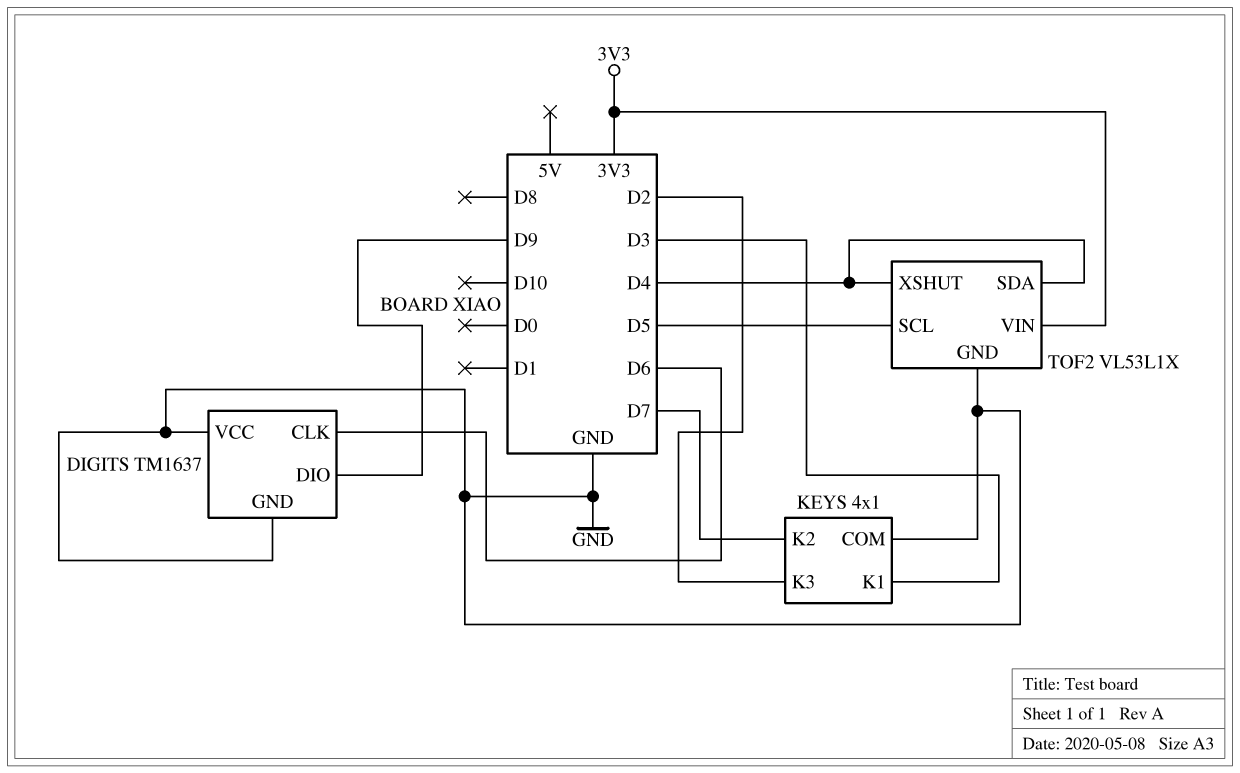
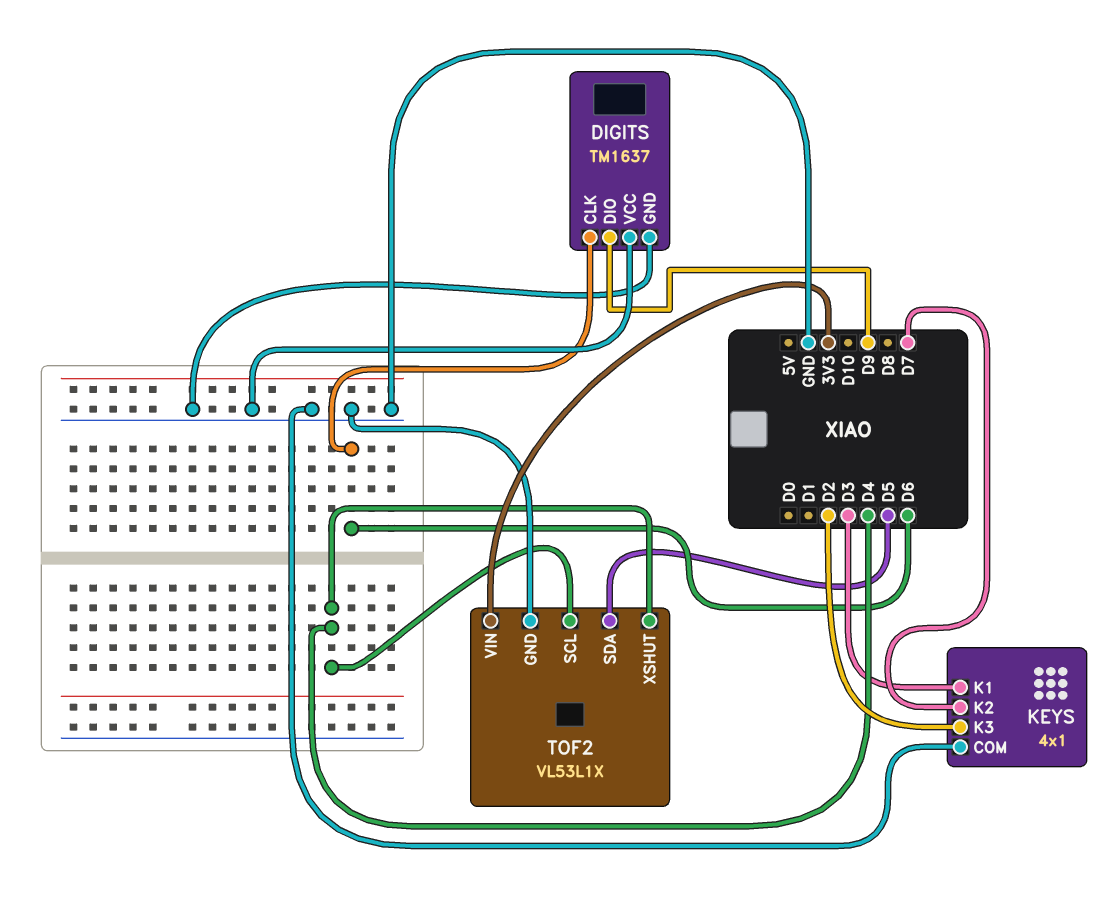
TOF2 pin SCL: D5 -> D4
TOF2 pin SDA: D4 -> D5

